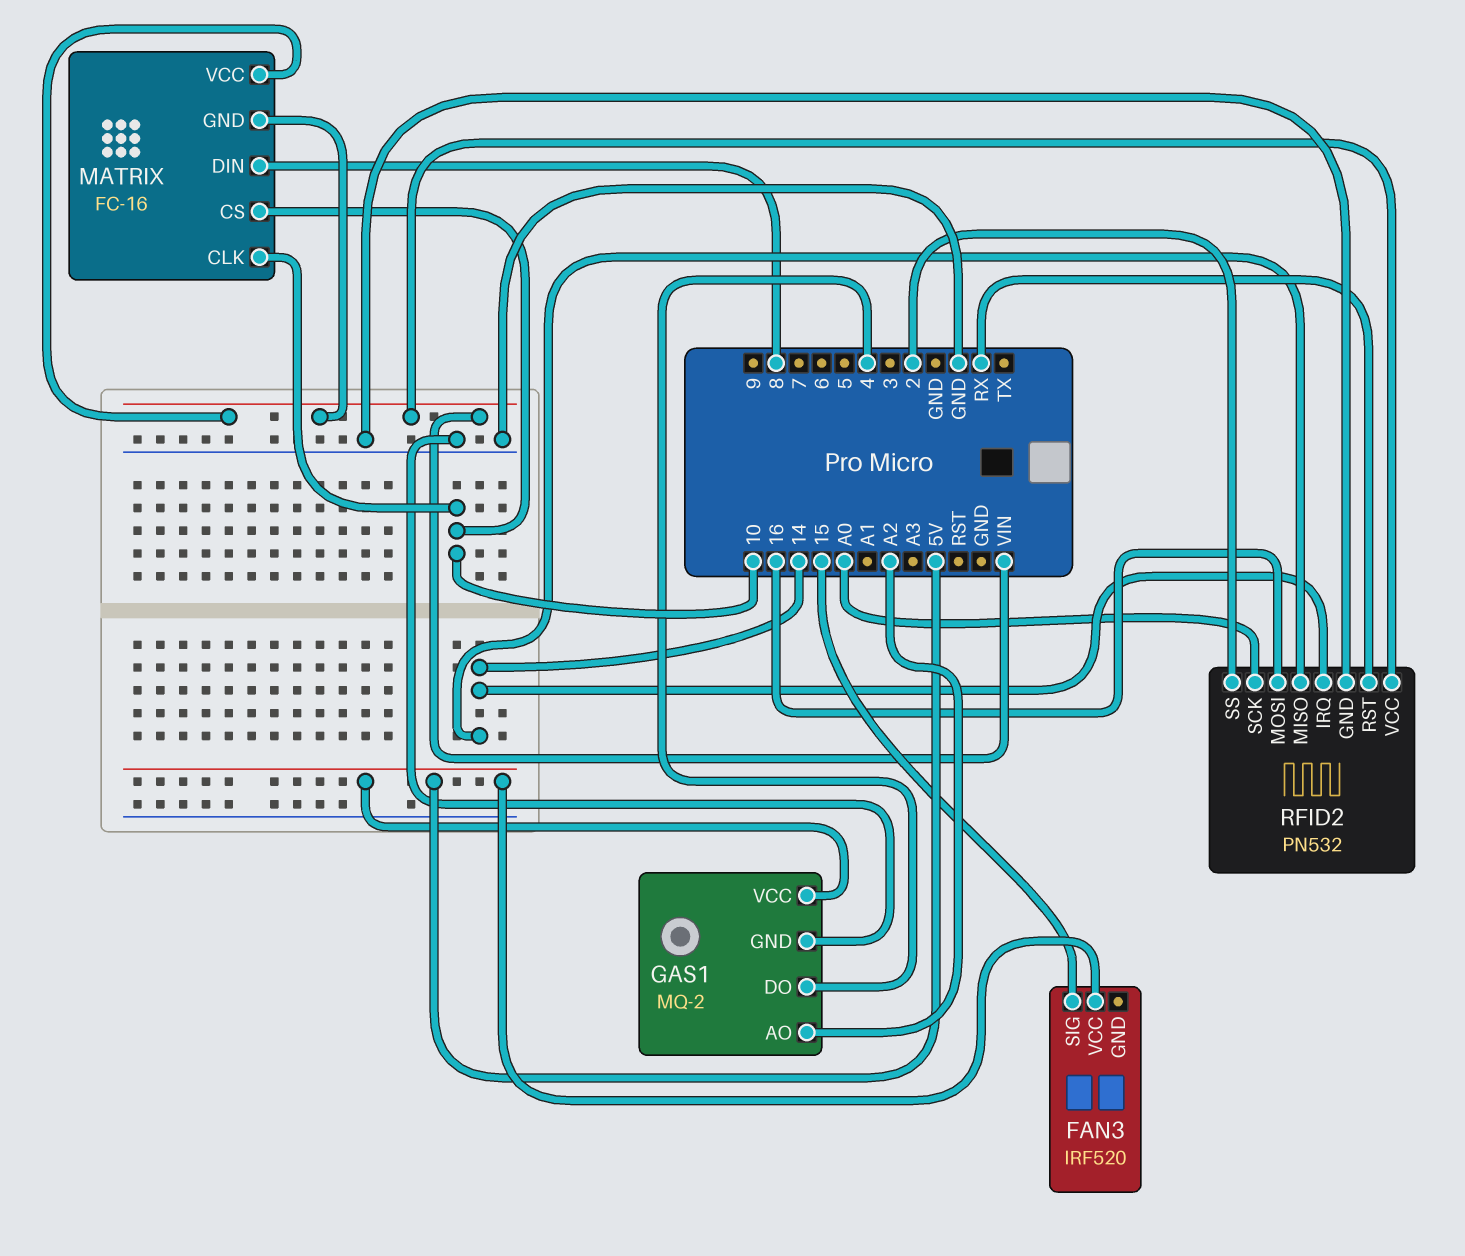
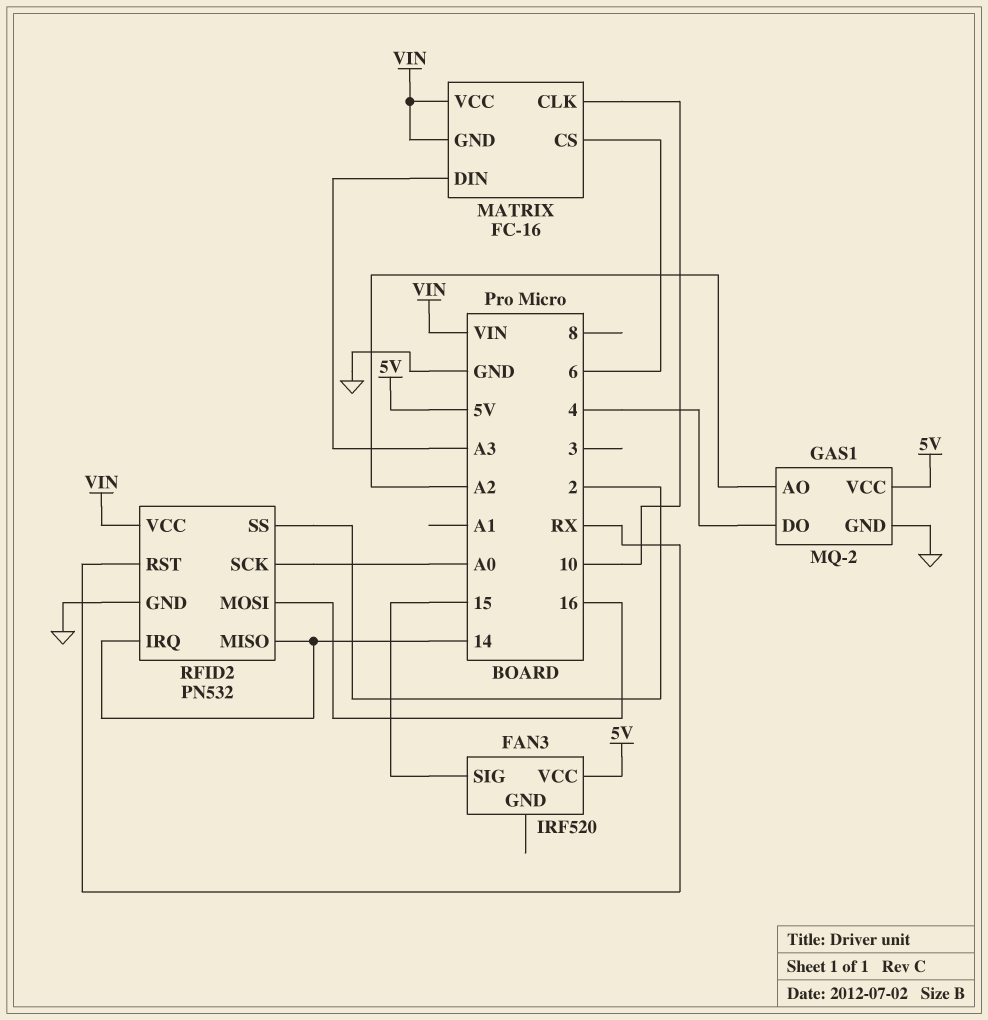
MATRIX pin CS: 10 -> 6
MATRIX pin DIN: 8 -> A3

